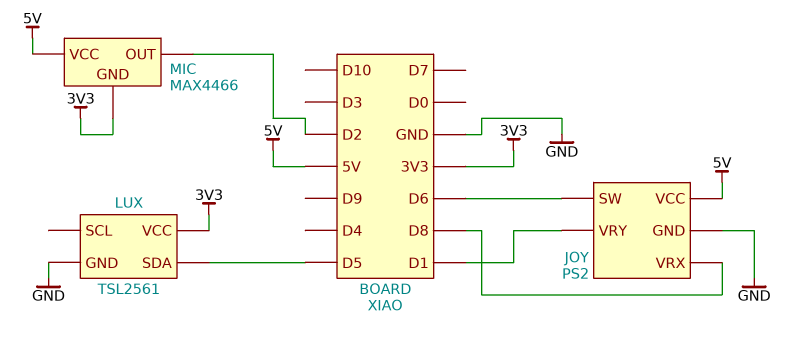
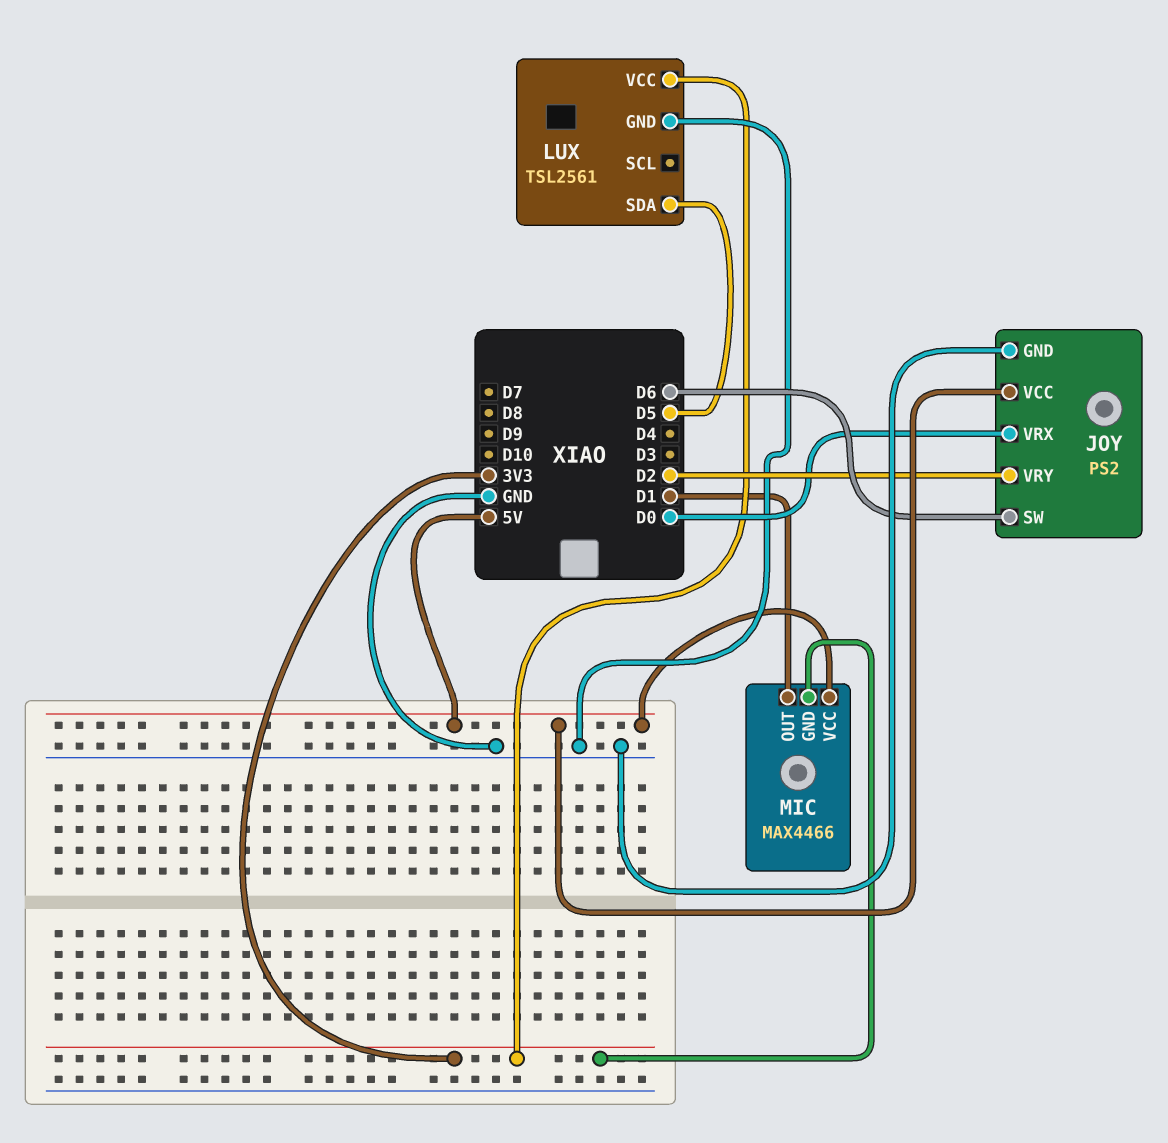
JOY pin VRX: D8 -> D0
JOY pin VRY: D1 -> D2
MIC pin OUT: D2 -> D1

